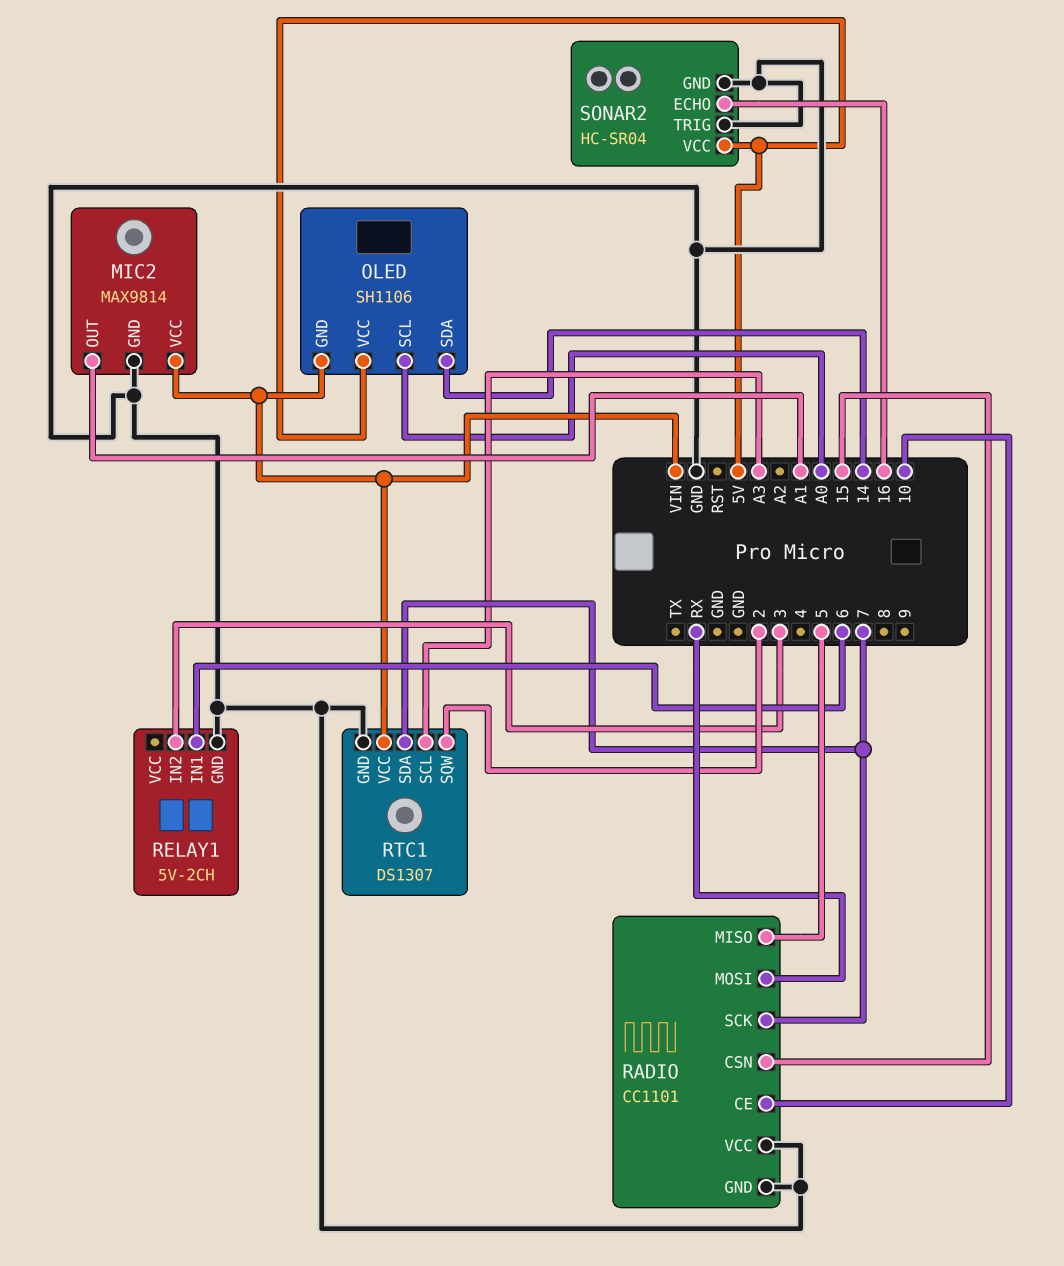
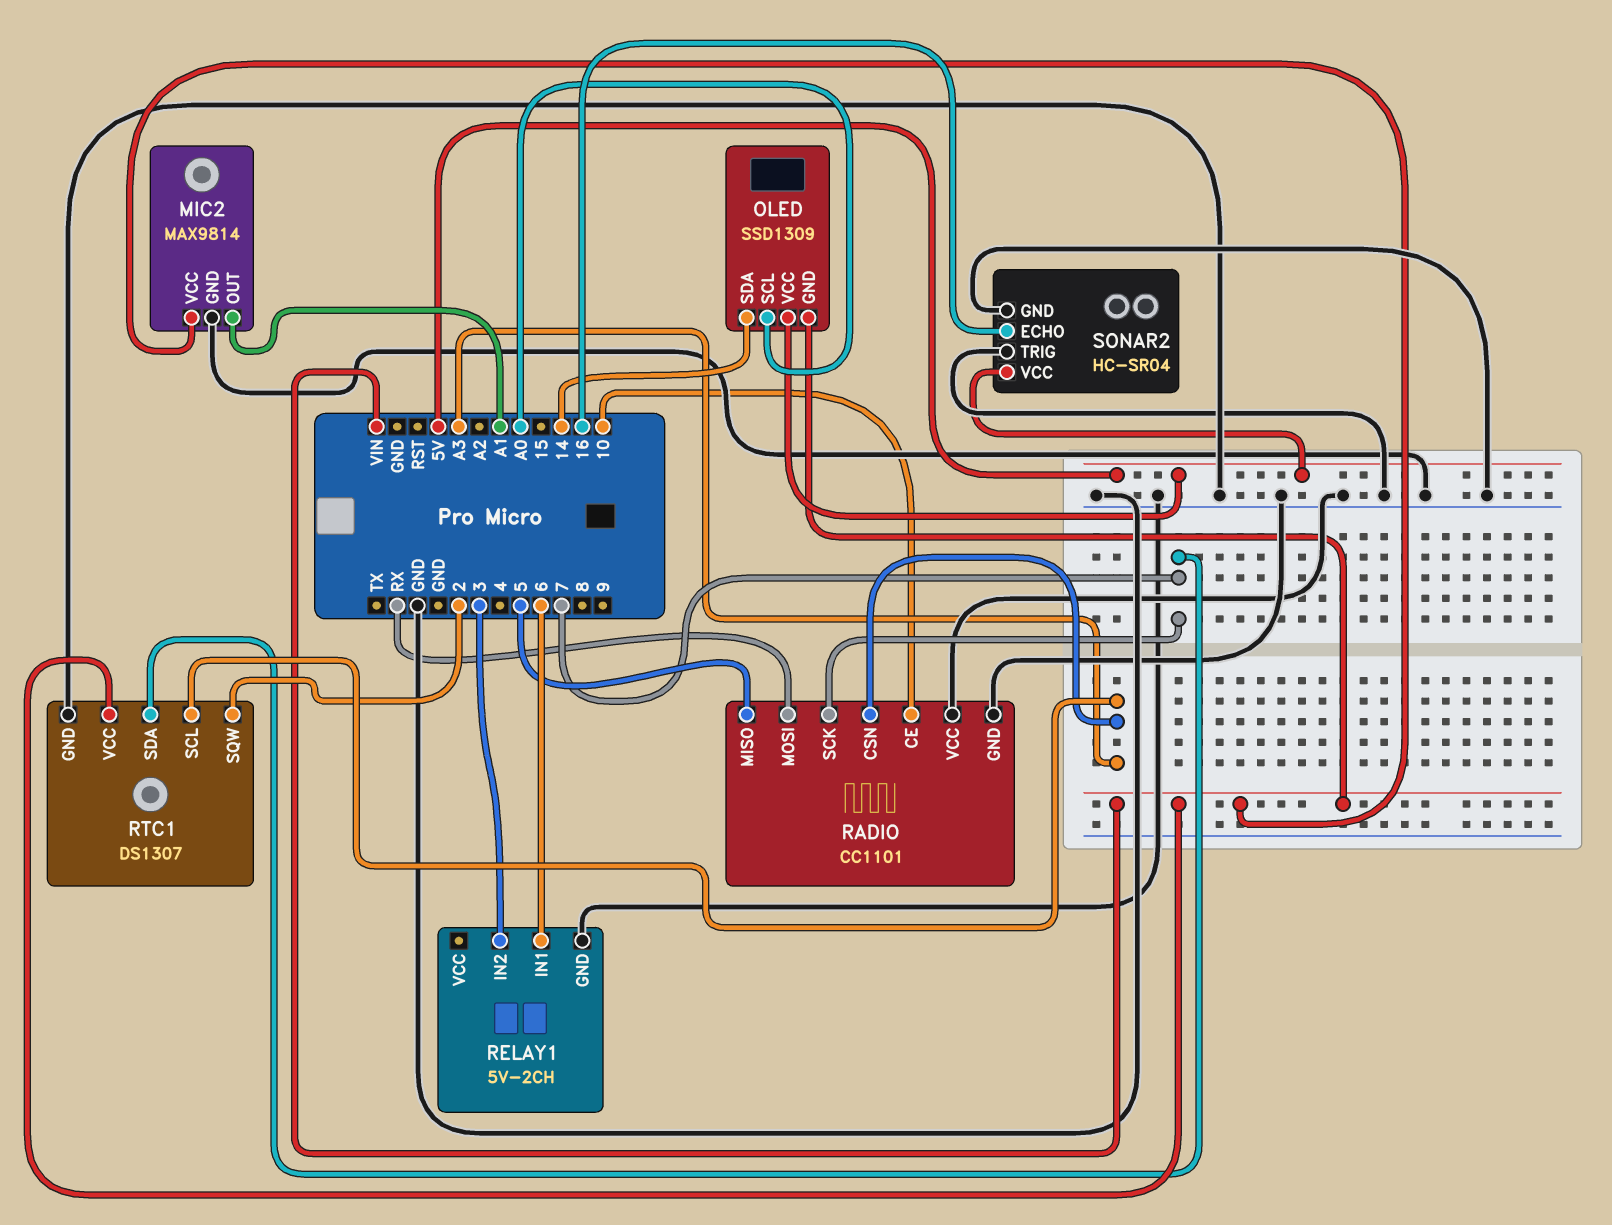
OLED: SH1106 -> SSD1309
RADIO pin CSN: 15 -> A3

